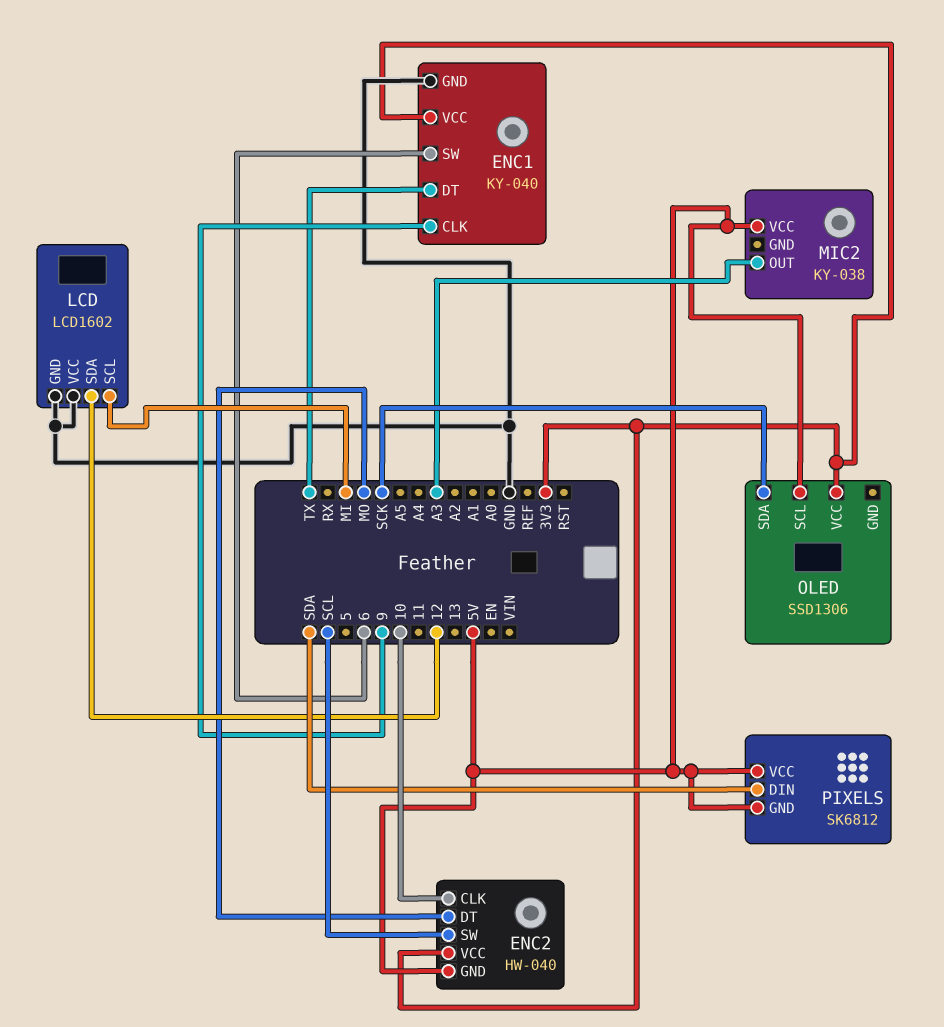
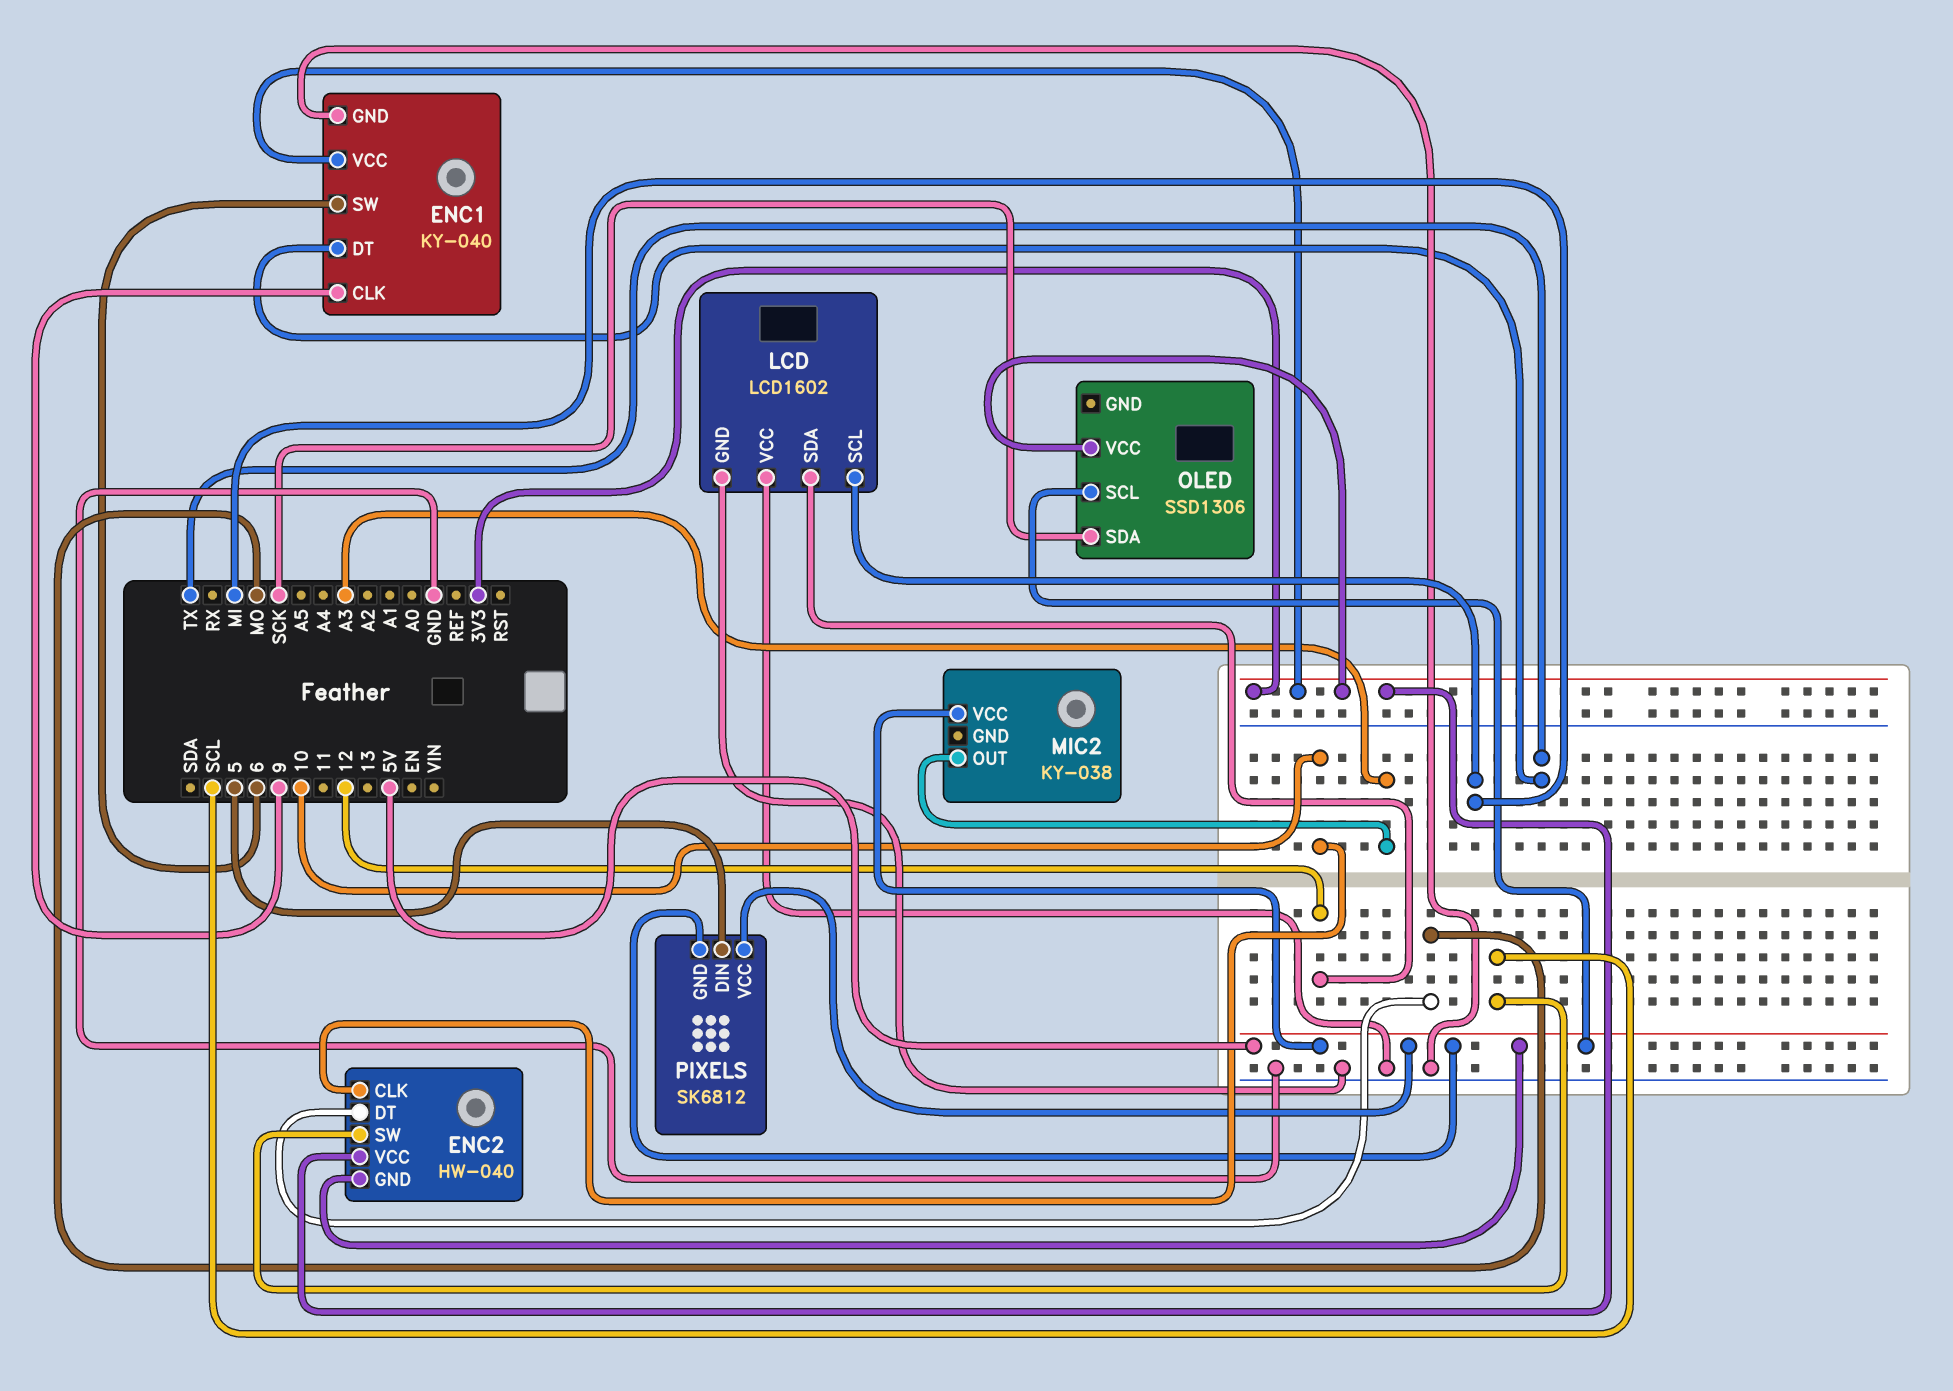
PIXELS pin DIN: SDA -> 5

